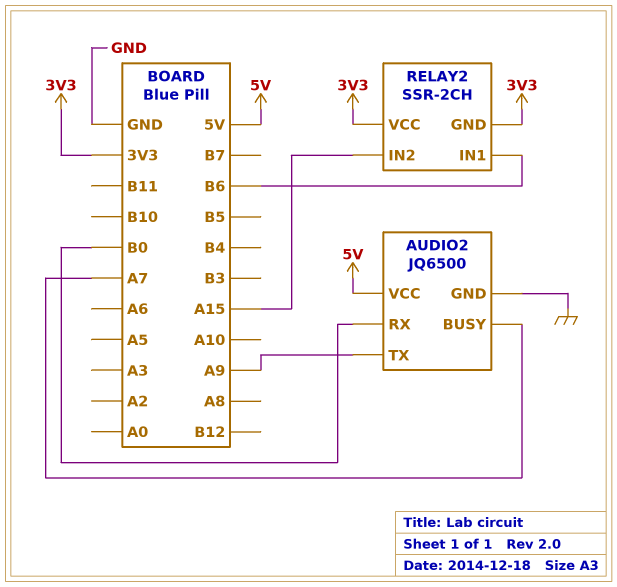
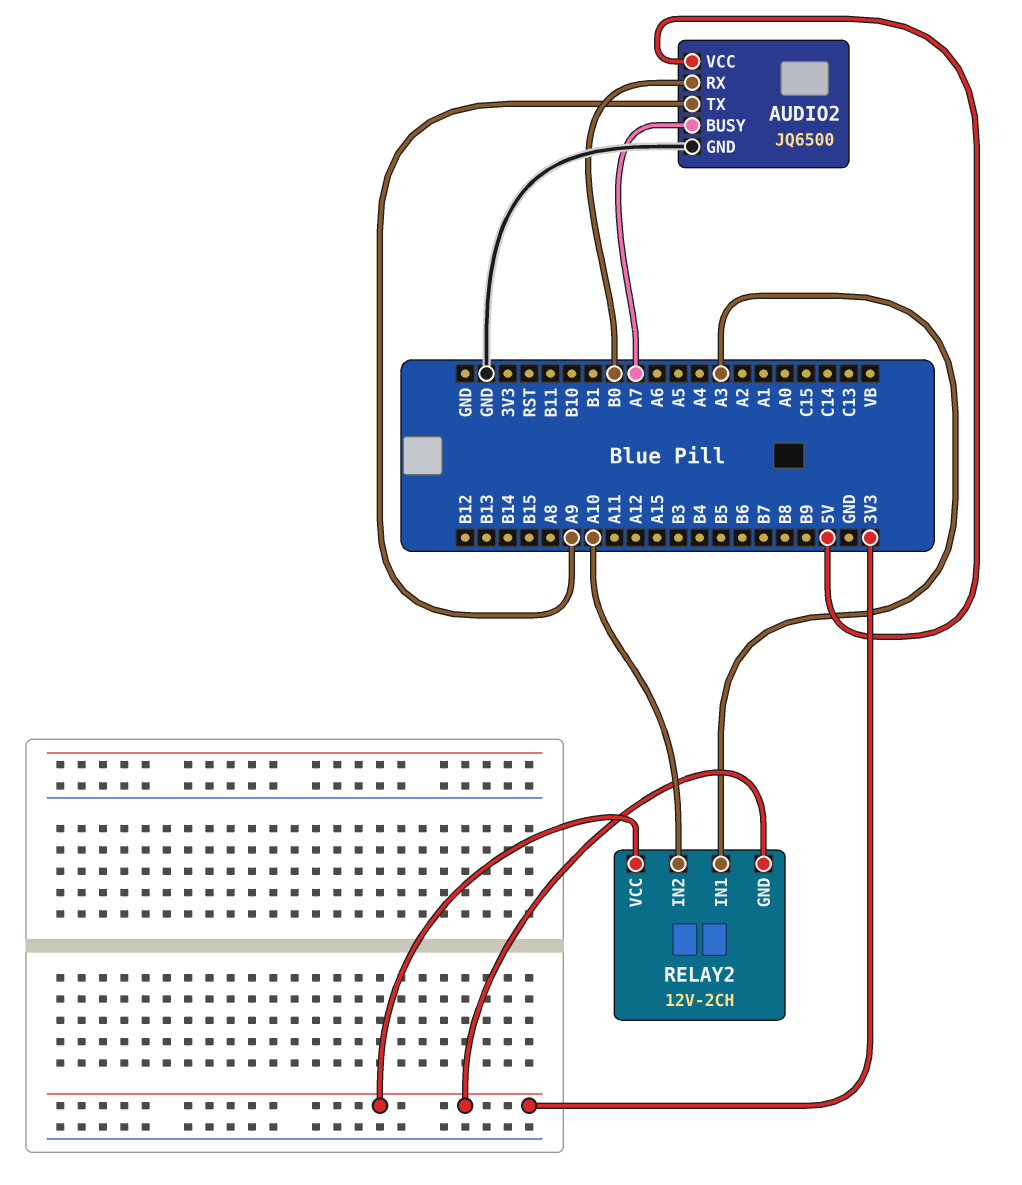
RELAY2: SSR-2CH -> 12V-2CH
RELAY2 pin IN1: B6 -> A3
RELAY2 pin IN2: A15 -> A10

